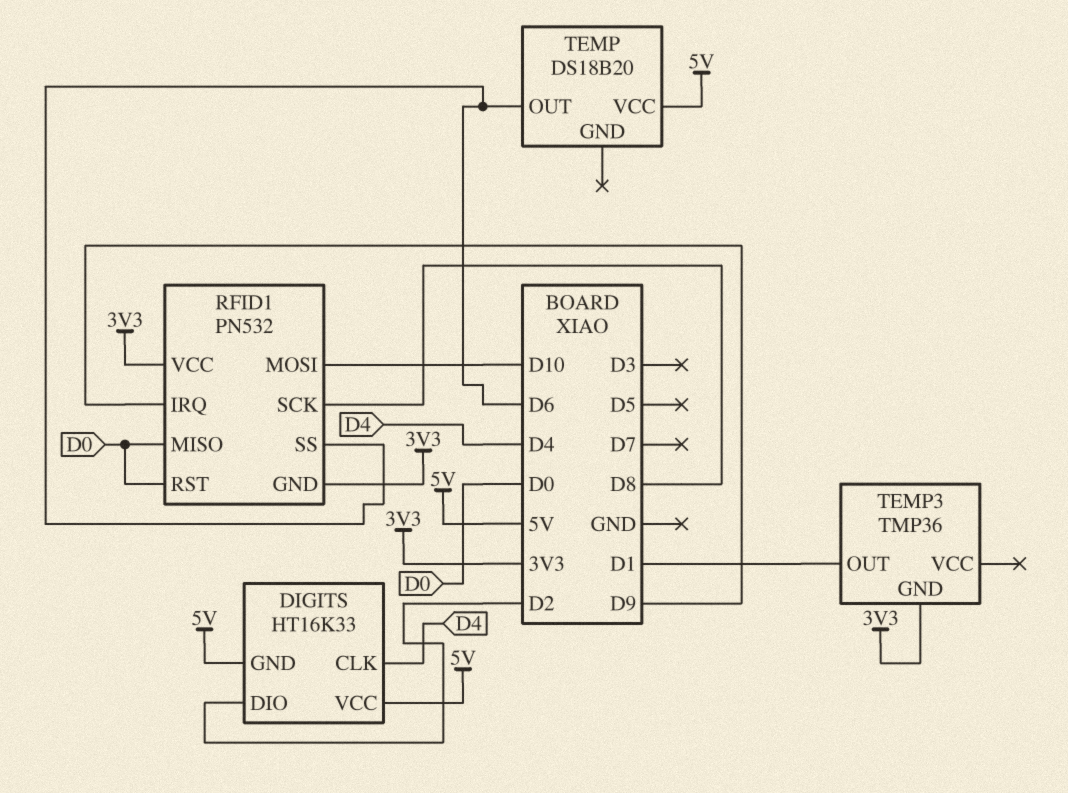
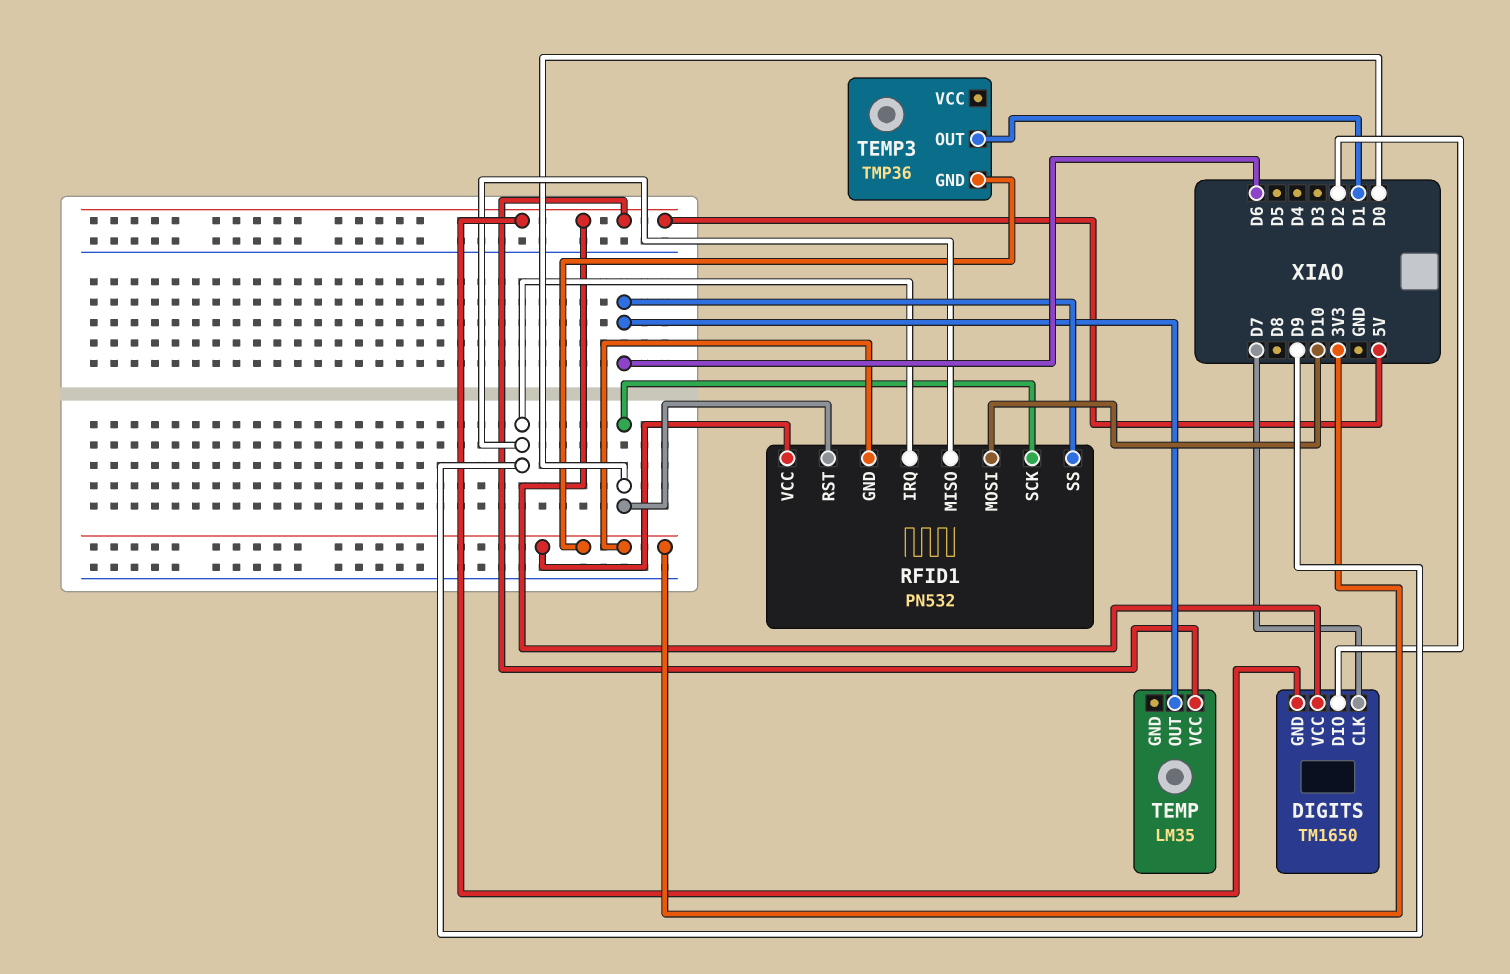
DIGITS: HT16K33 -> TM1650
DIGITS pin CLK: D4 -> D7
RFID1 pin MISO: D0 -> D9
RFID1 pin SCK: D8 -> D0
TEMP: DS18B20 -> LM35

